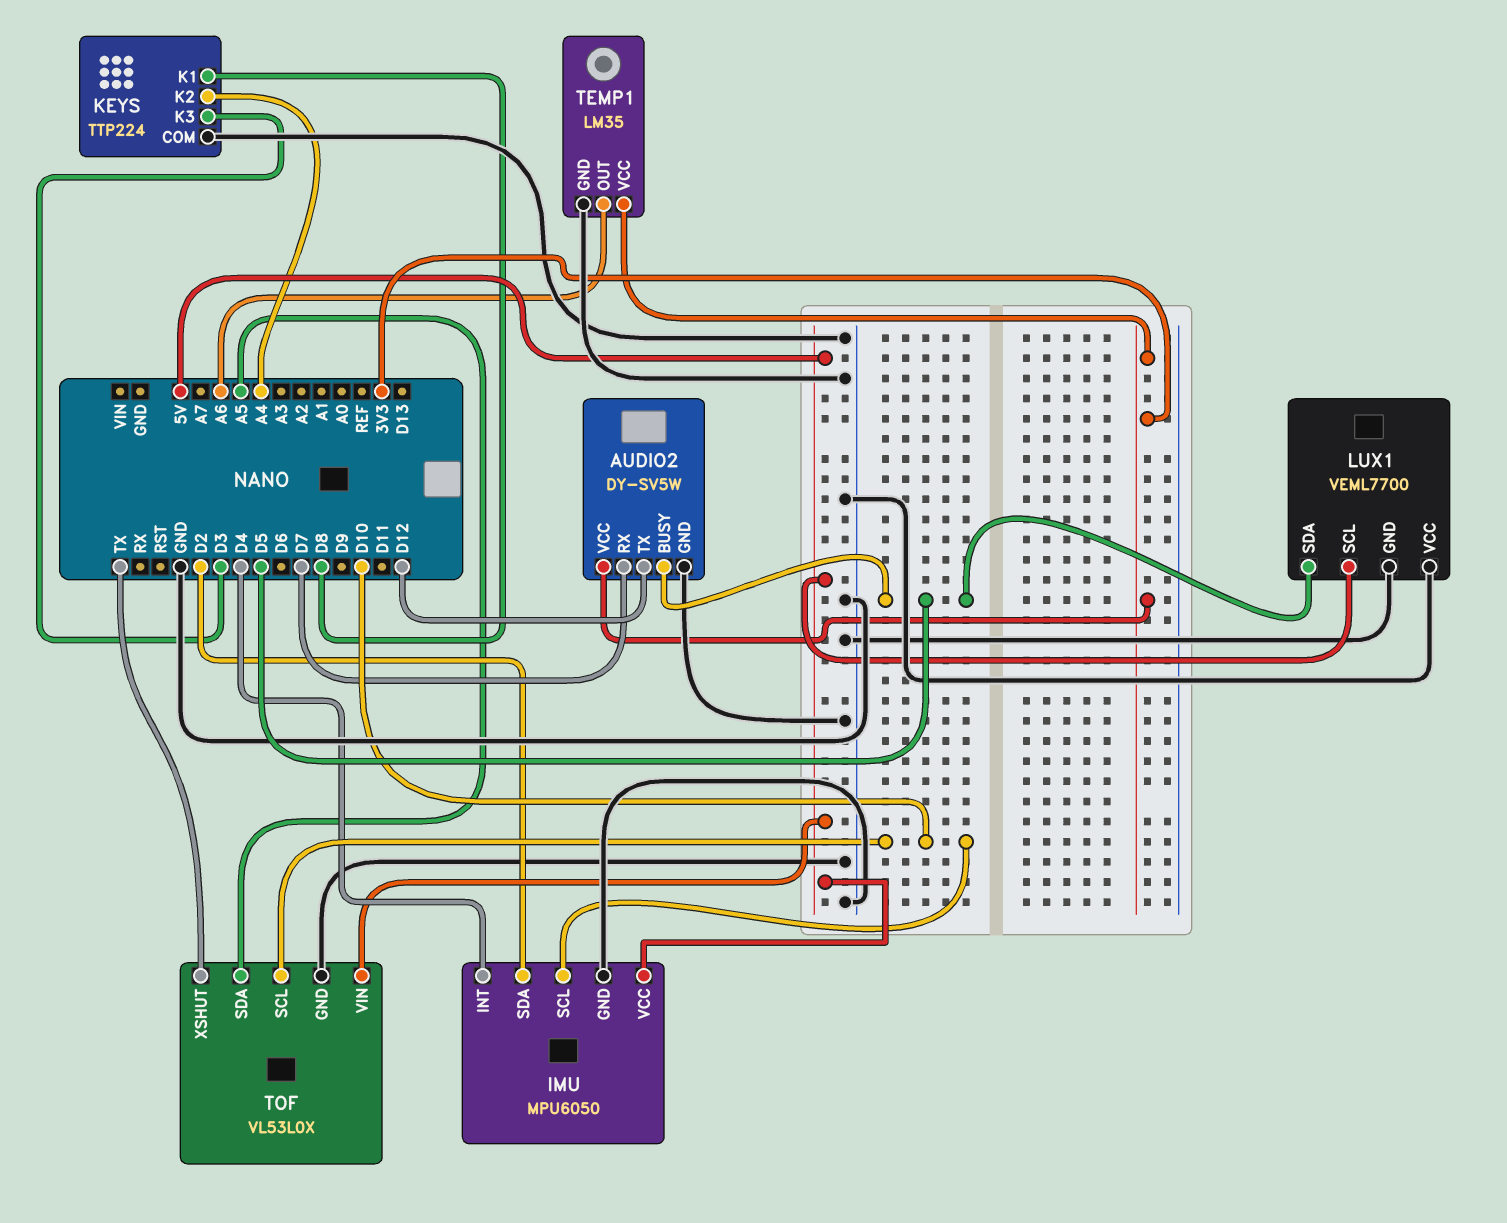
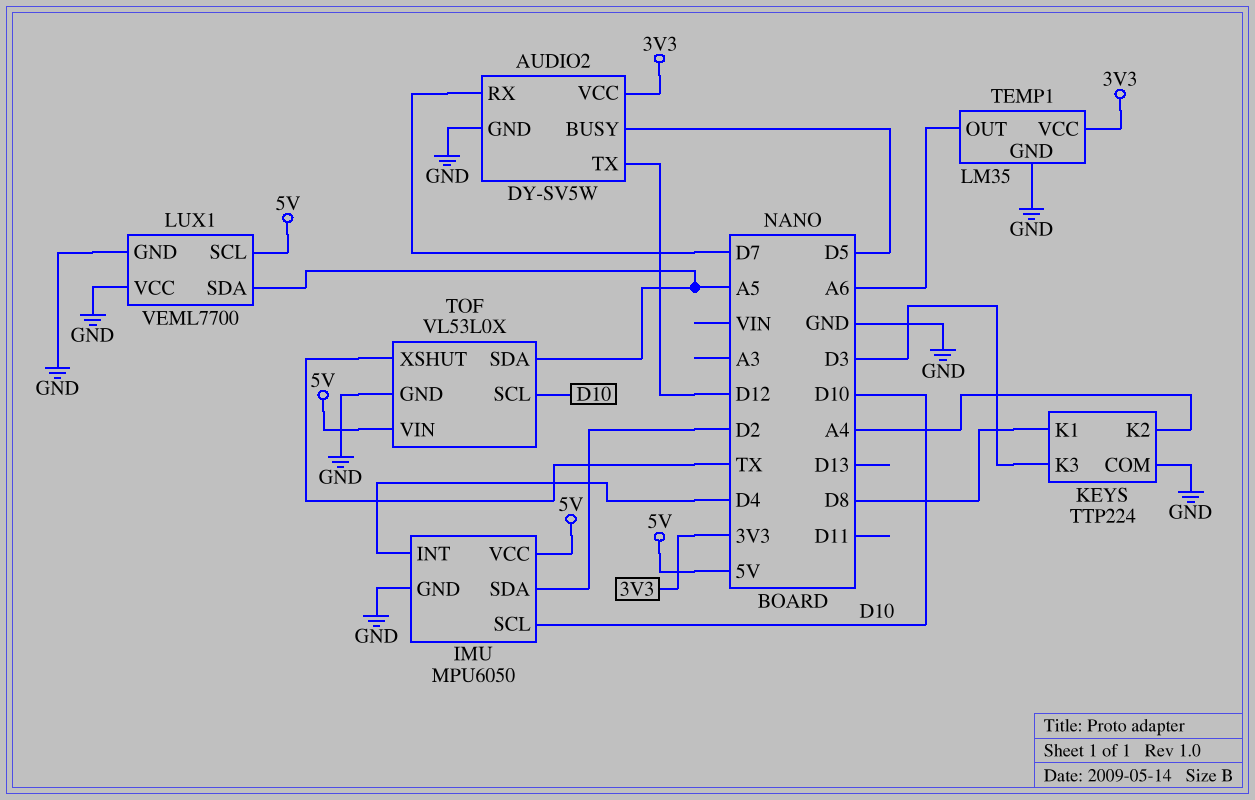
LUX1 pin SDA: D5 -> A5

